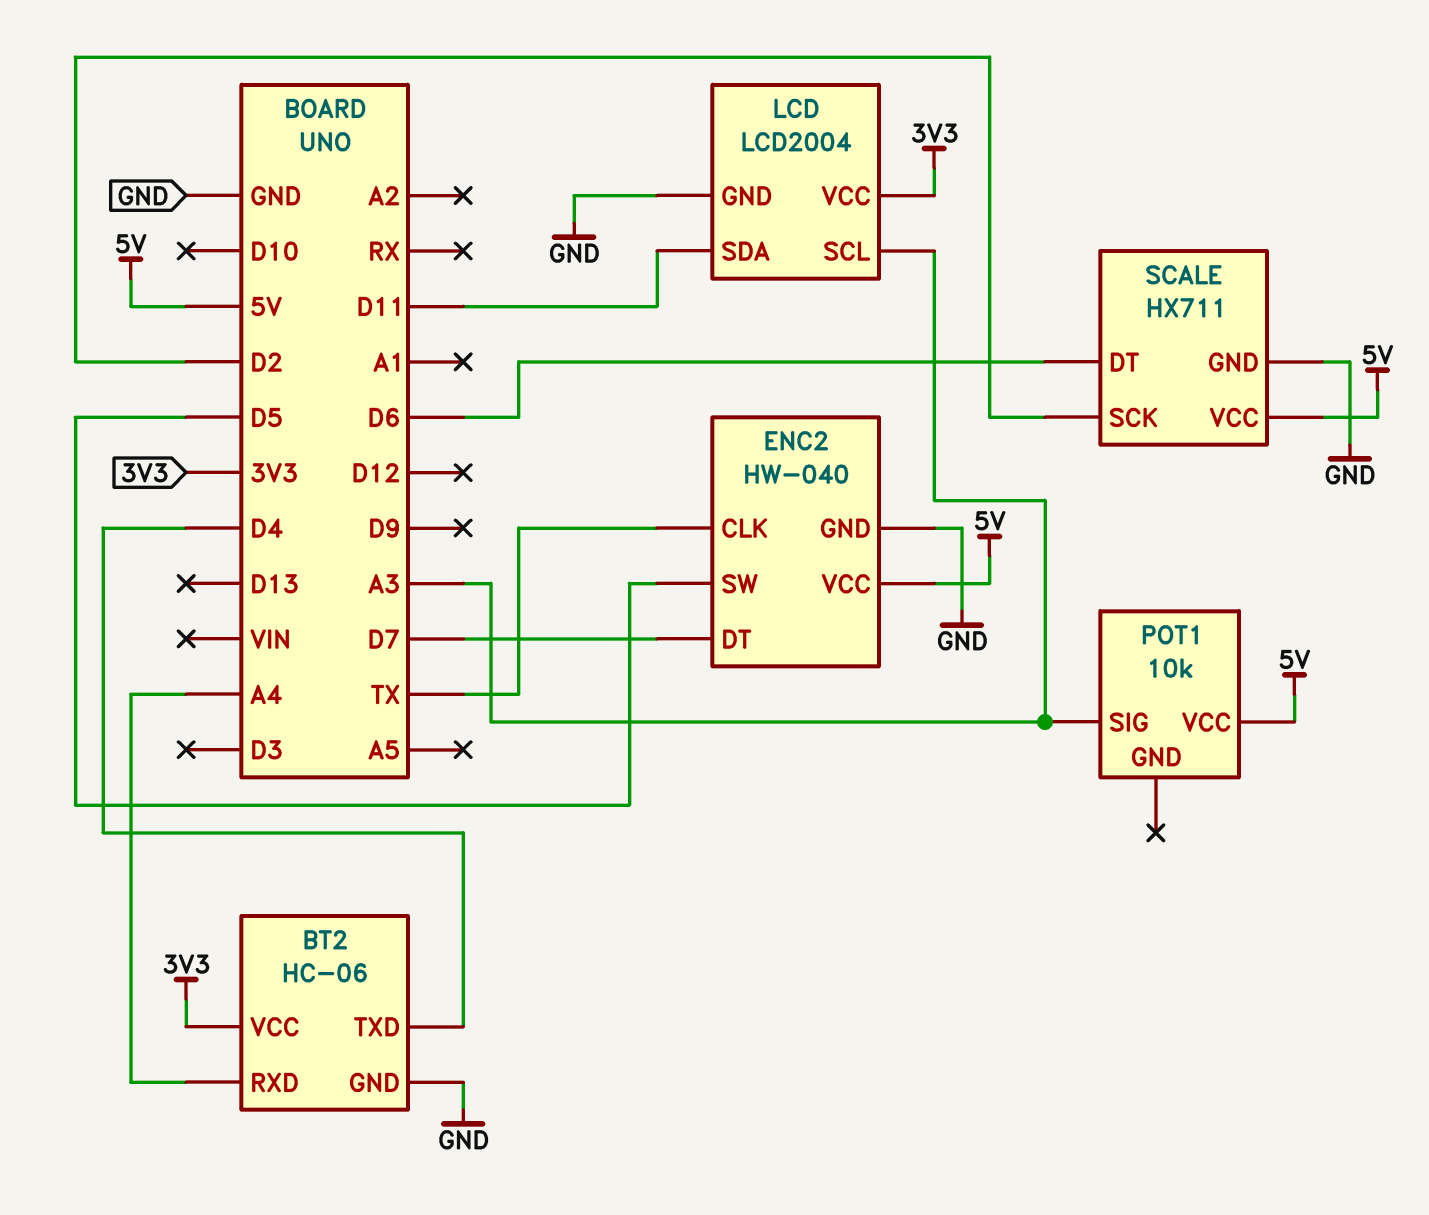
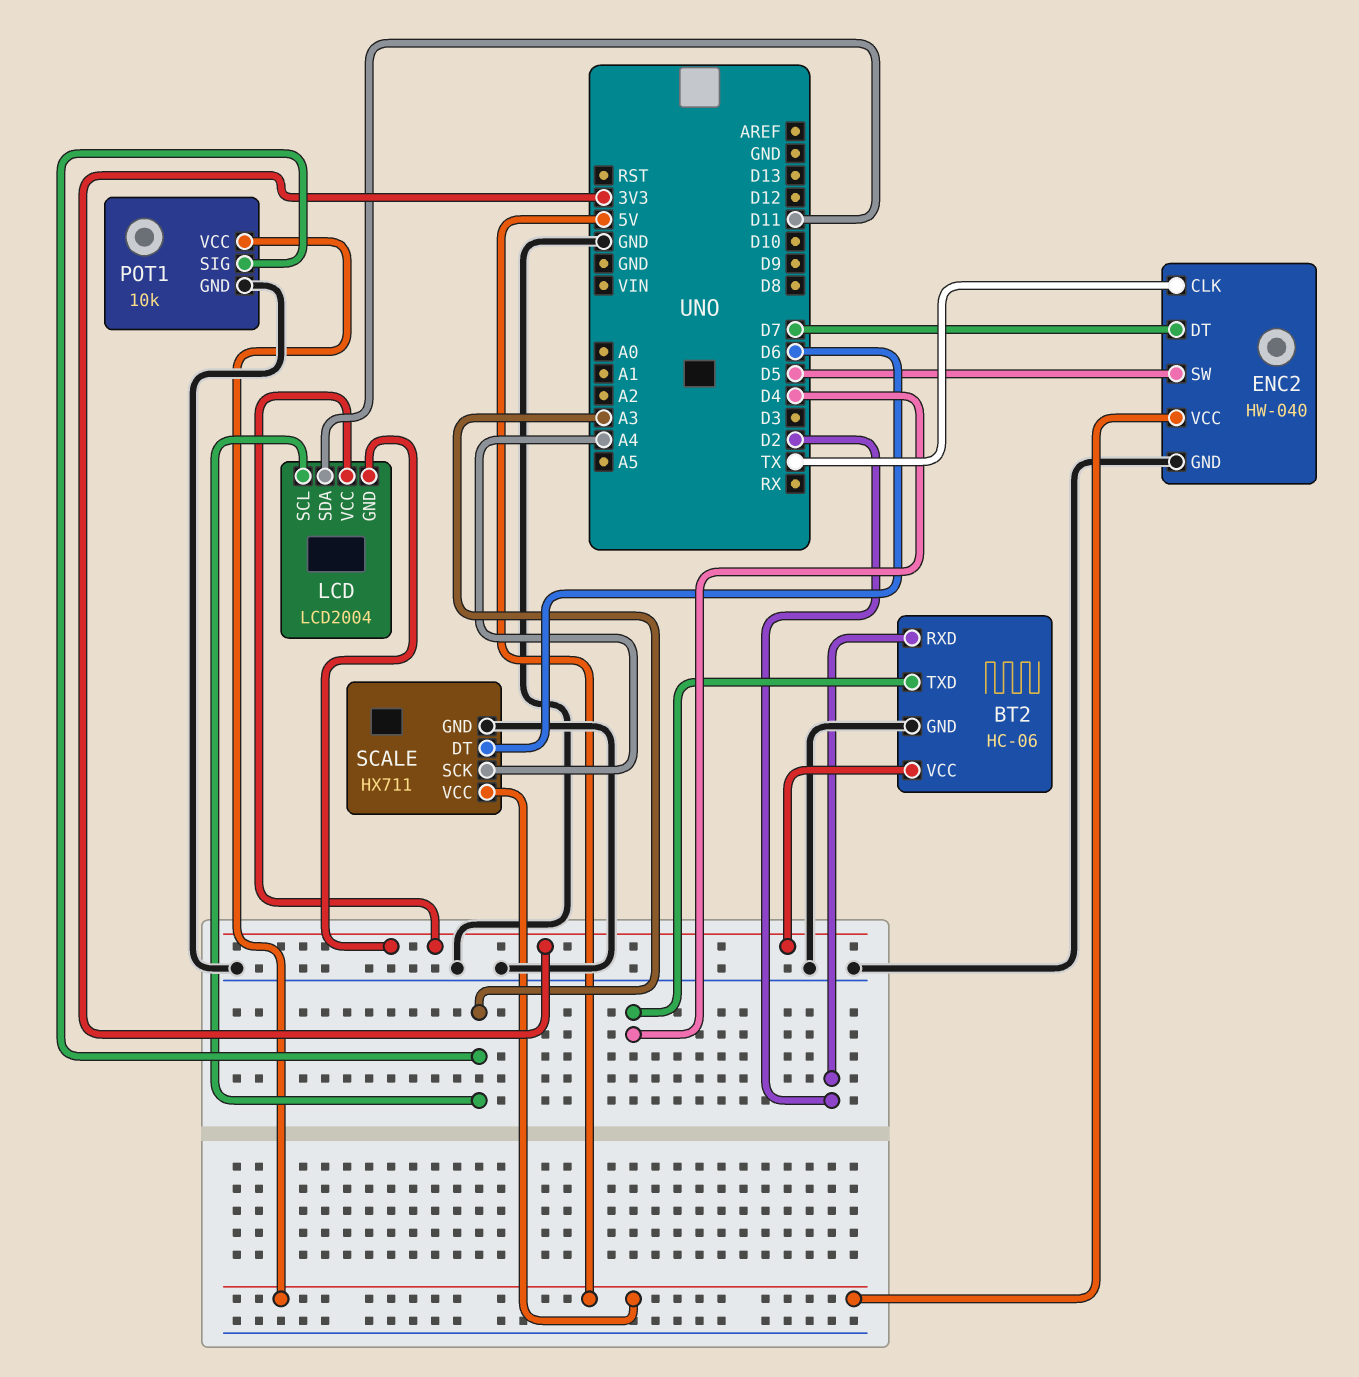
BT2 pin RXD: A4 -> D2
LCD pin GND: GND -> 3V3
POT1 pin GND: none -> GND
SCALE pin SCK: D2 -> A4

